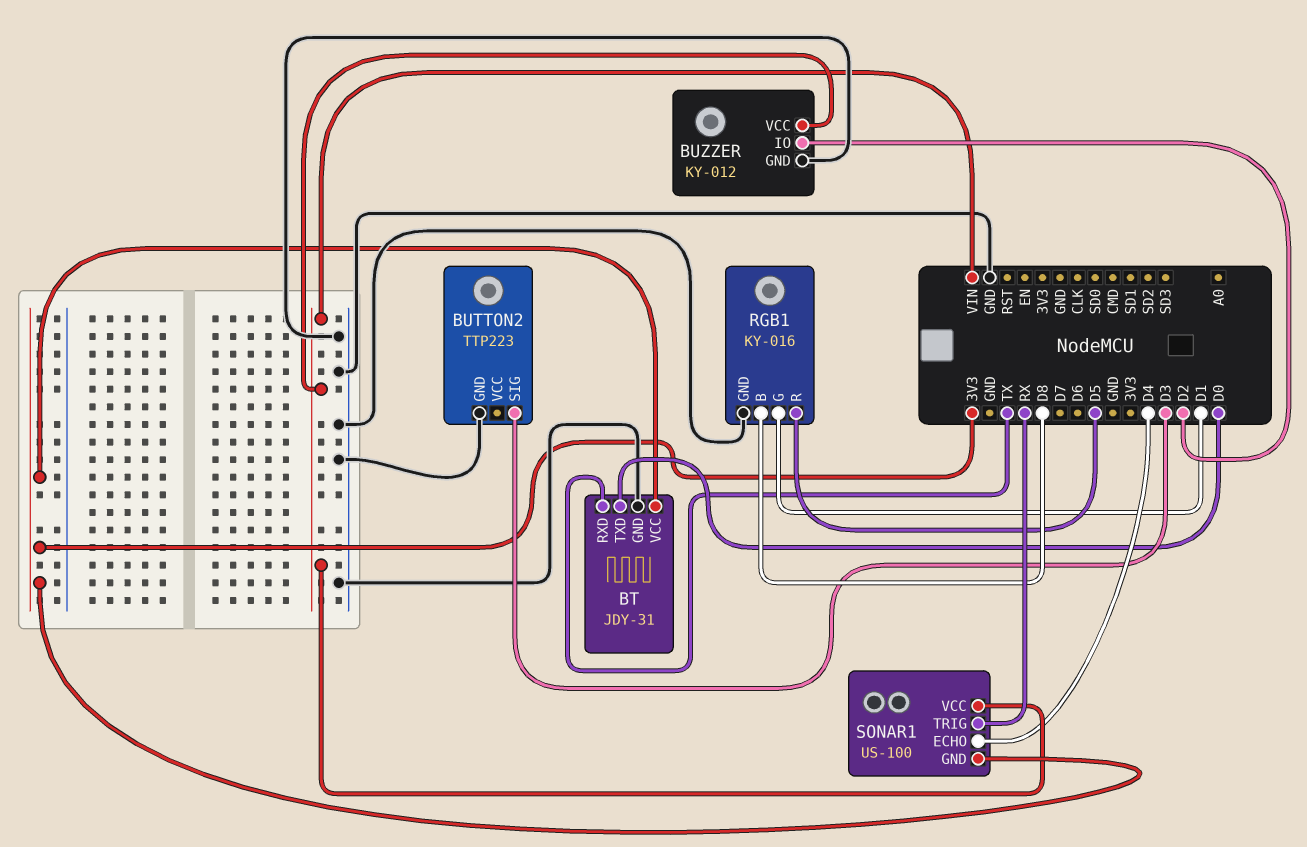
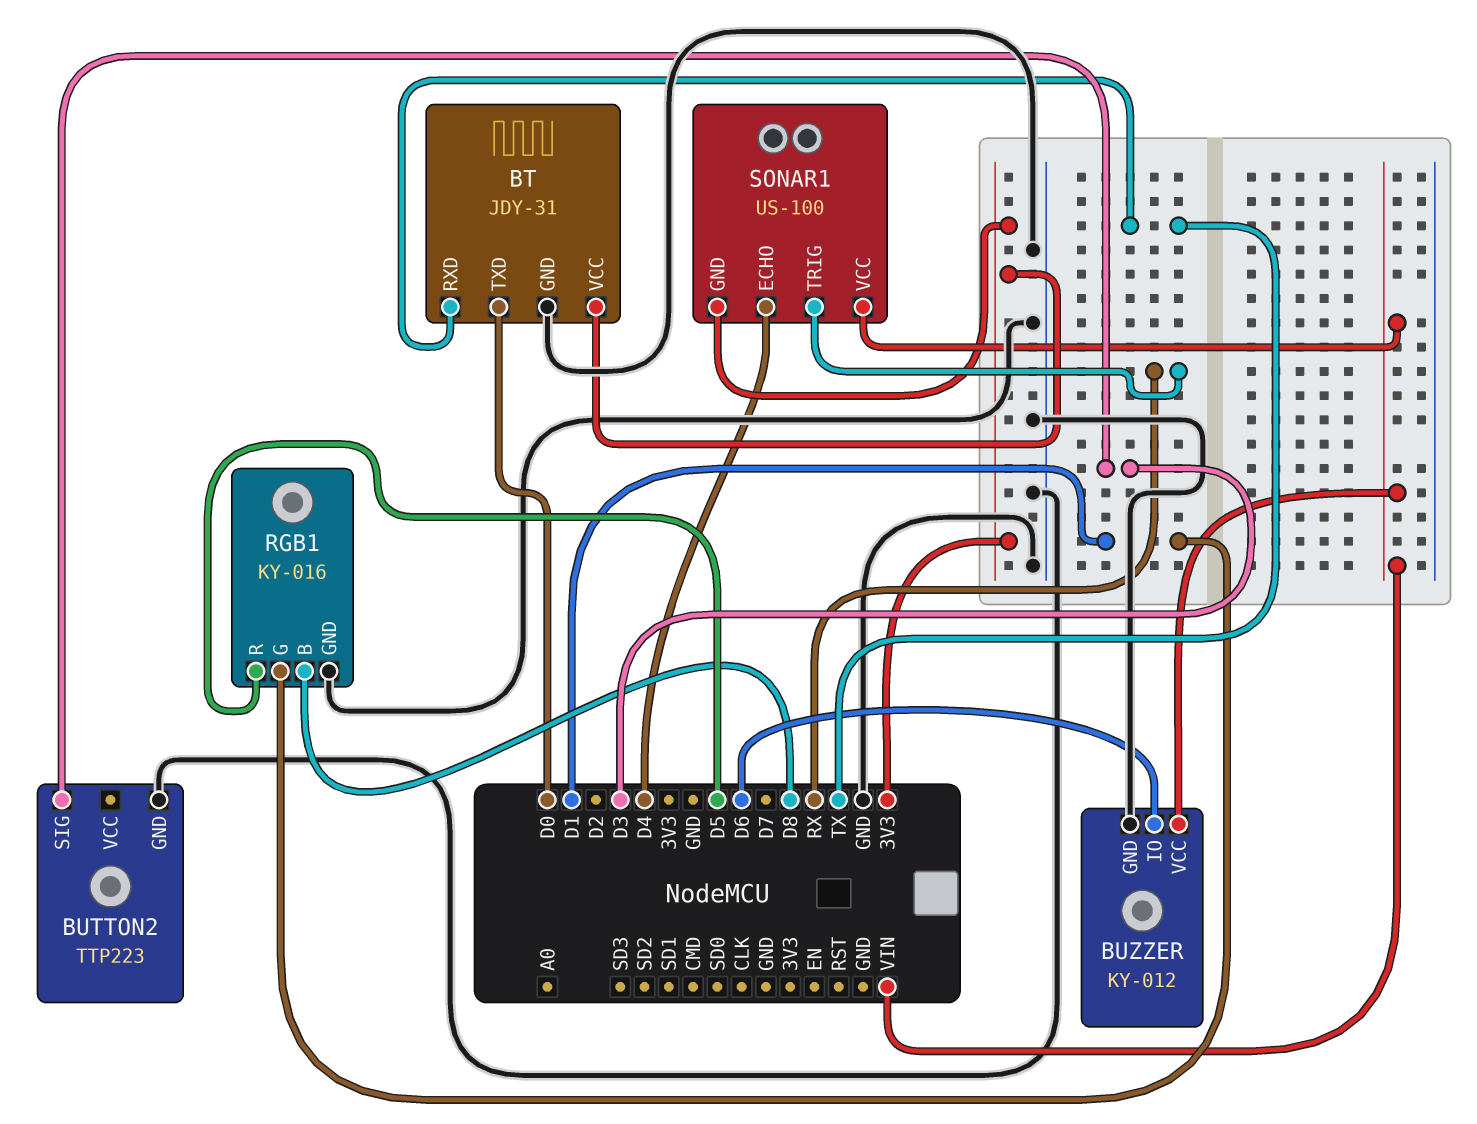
BUZZER pin IO: D2 -> D6

